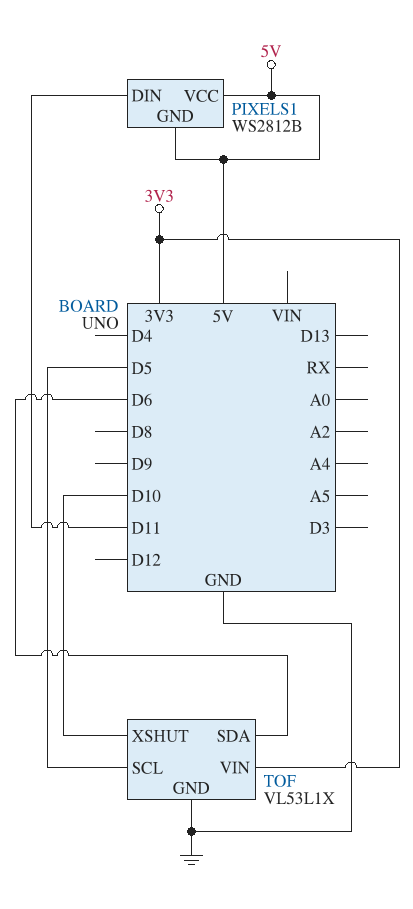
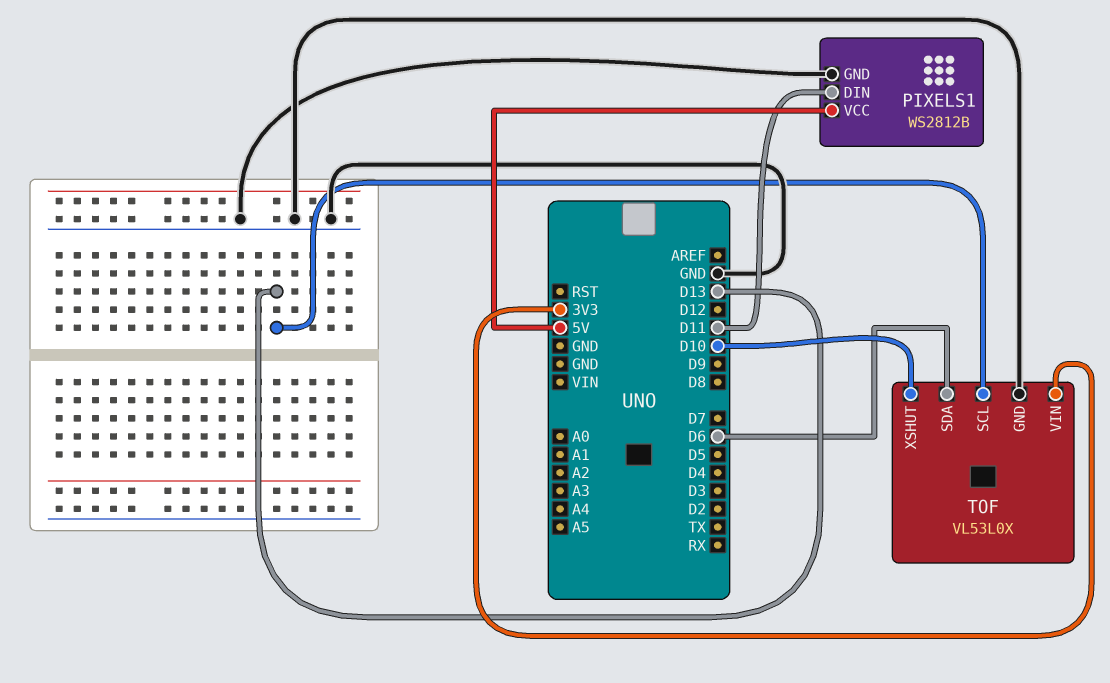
PIXELS1 pin GND: 5V -> GND
TOF: VL53L1X -> VL53L0X
TOF pin SCL: D5 -> D13

